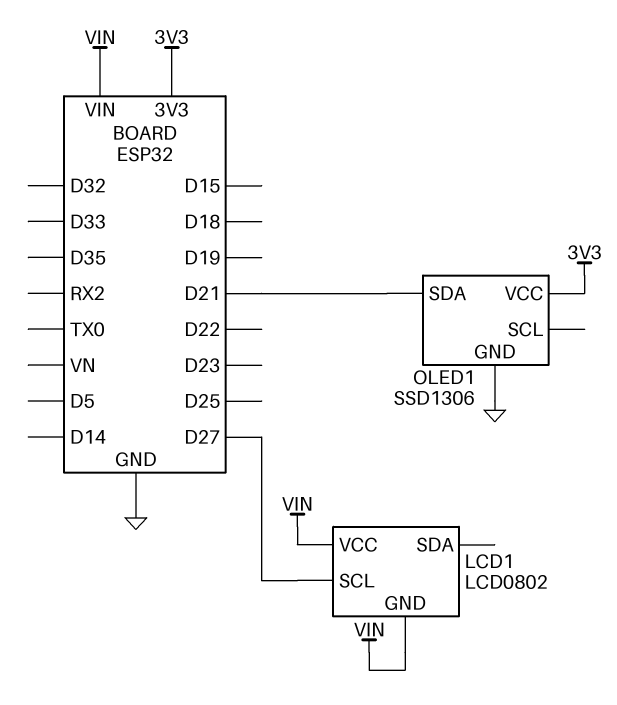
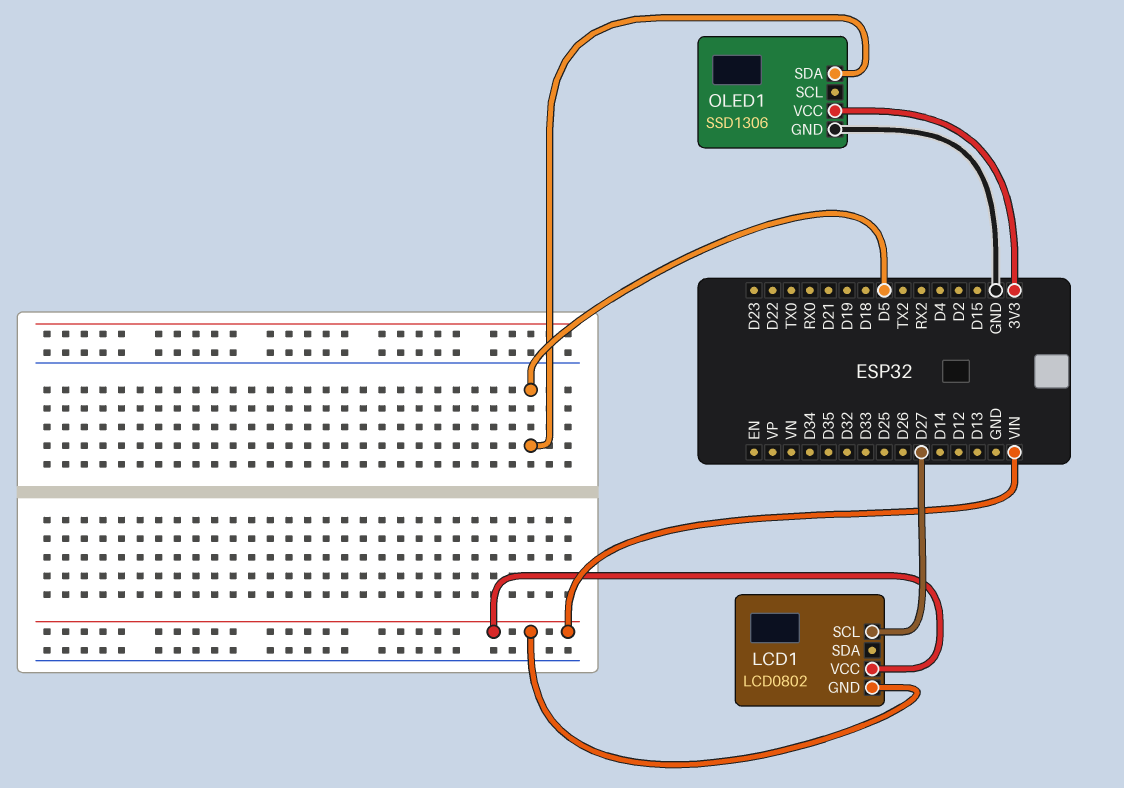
OLED1 pin SDA: D21 -> D5

